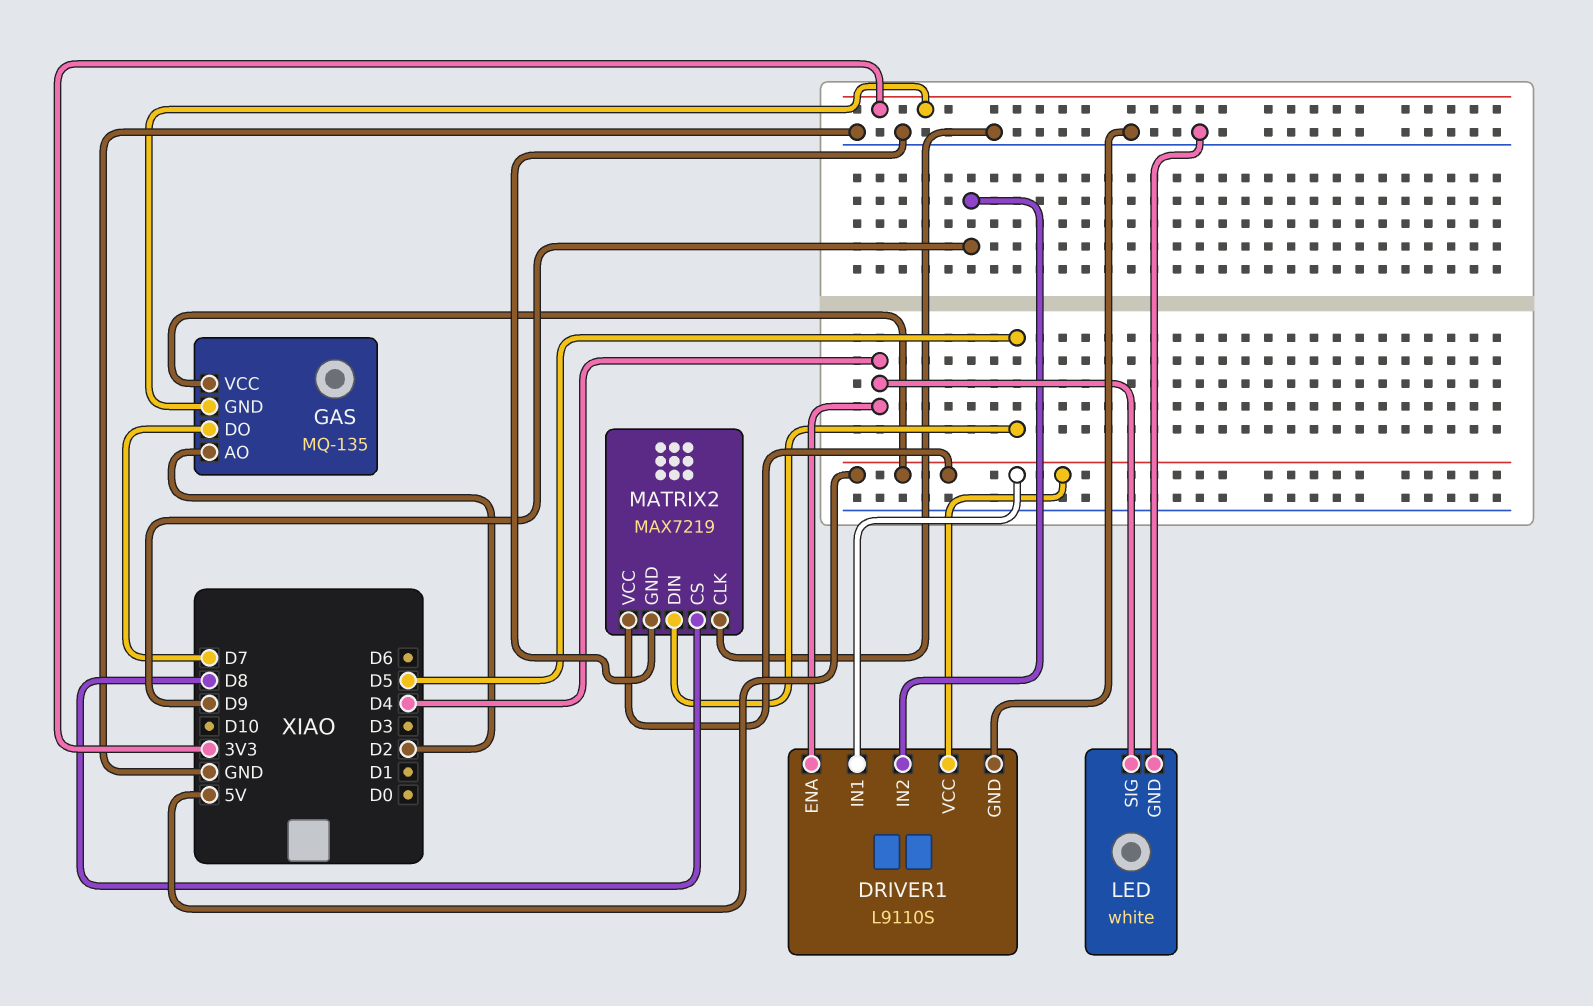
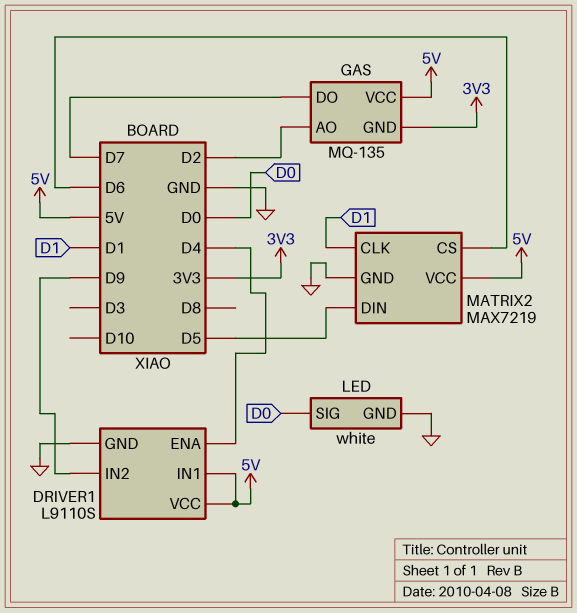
LED pin SIG: D4 -> D0
MATRIX2 pin CLK: GND -> D1
MATRIX2 pin CS: D8 -> D6

